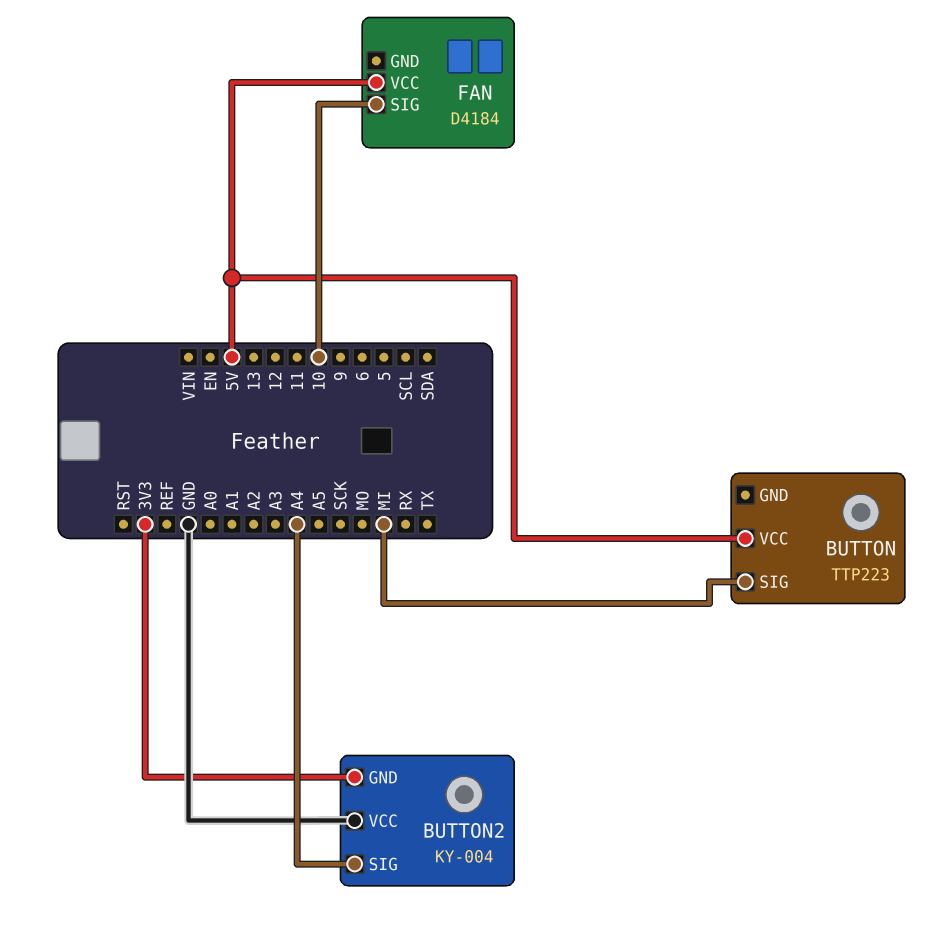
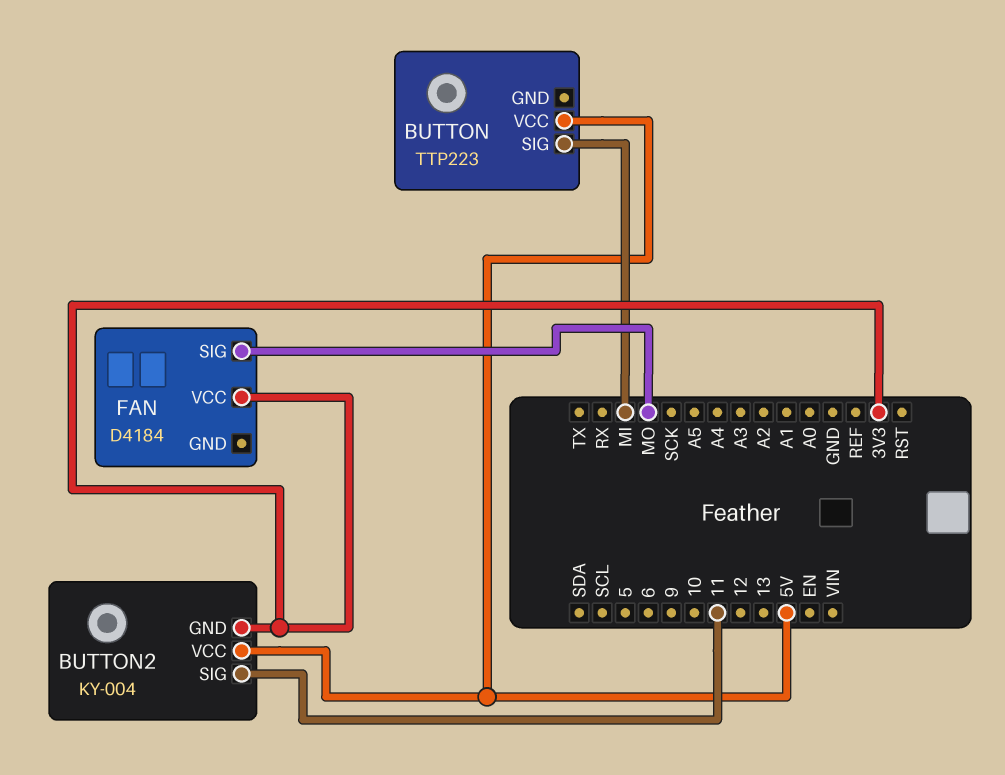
BUTTON2 pin SIG: A4 -> 11
BUTTON2 pin VCC: GND -> 5V
FAN pin SIG: 10 -> MO
FAN pin VCC: 5V -> 3V3

